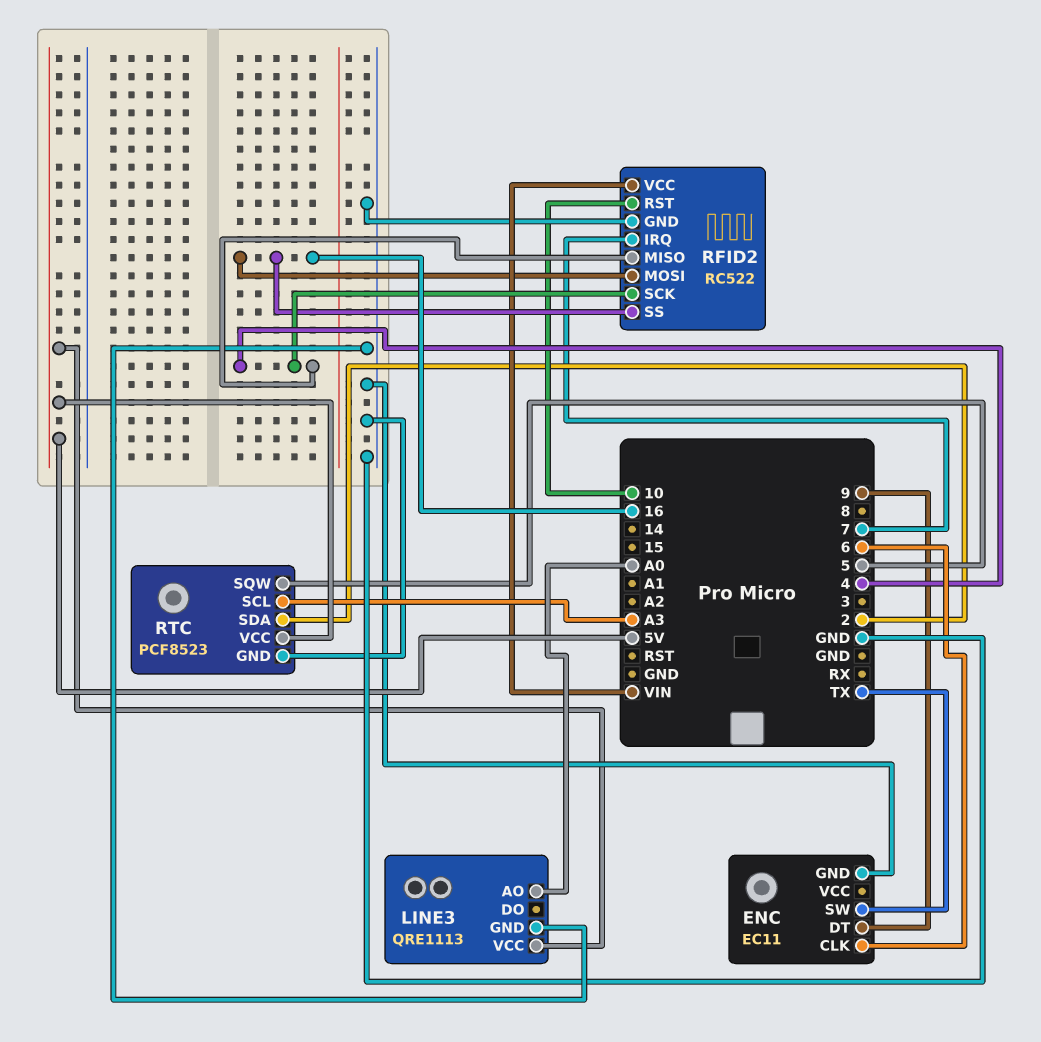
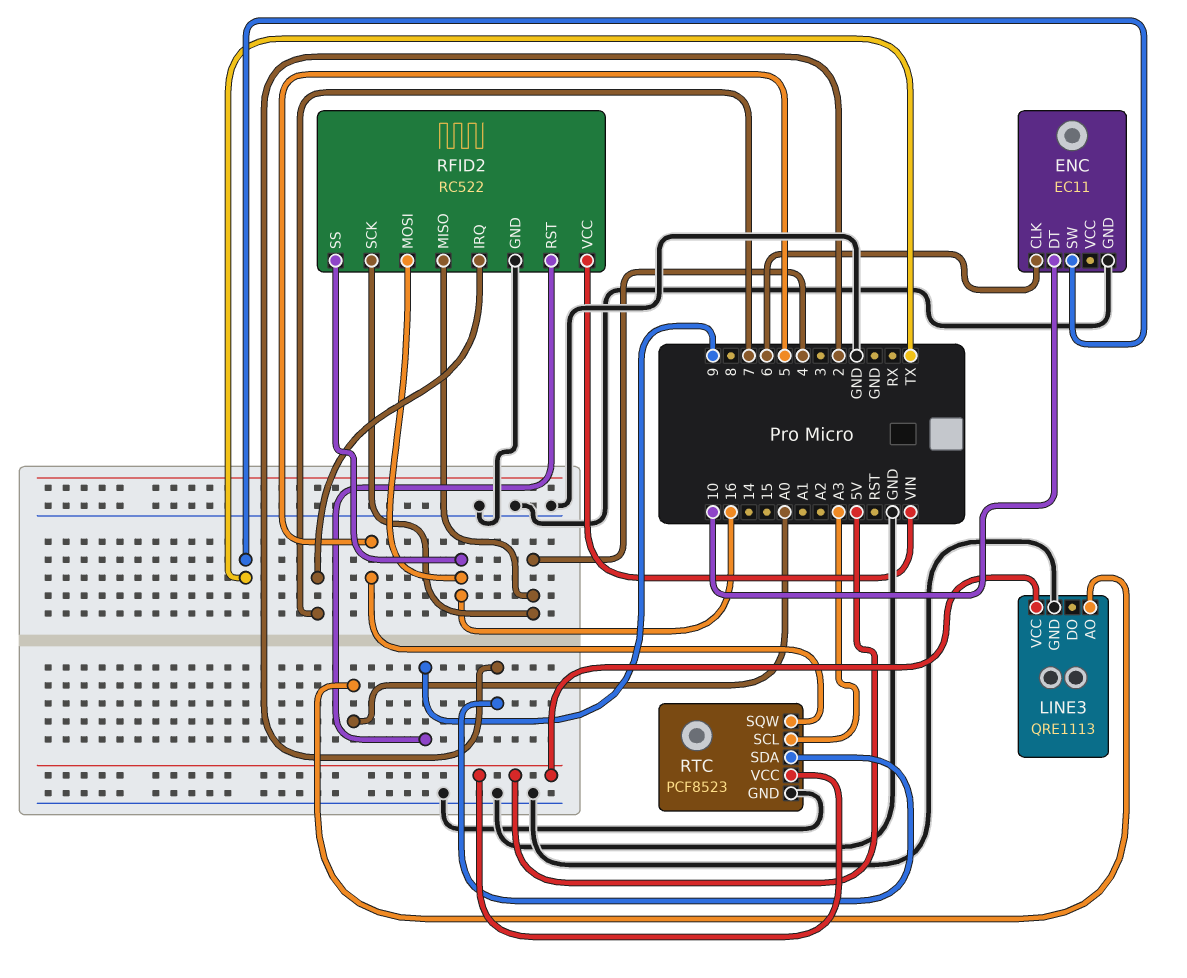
ENC pin DT: 9 -> 10
RFID2 pin RST: 10 -> 9

